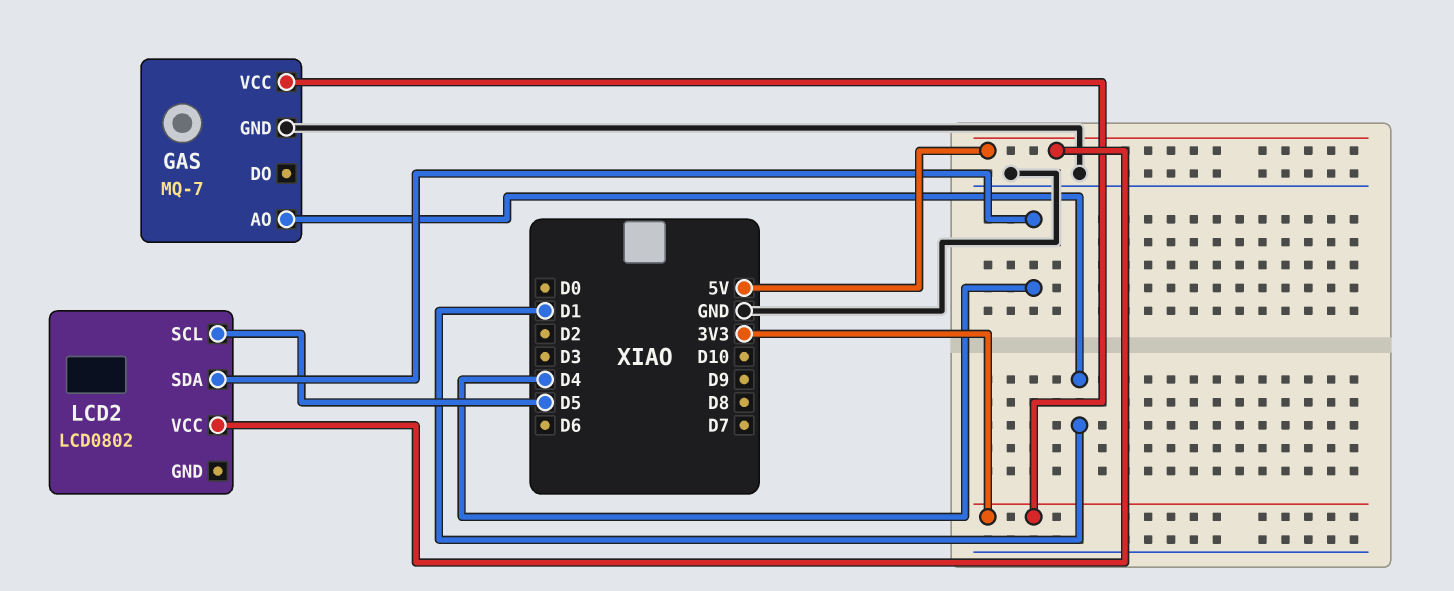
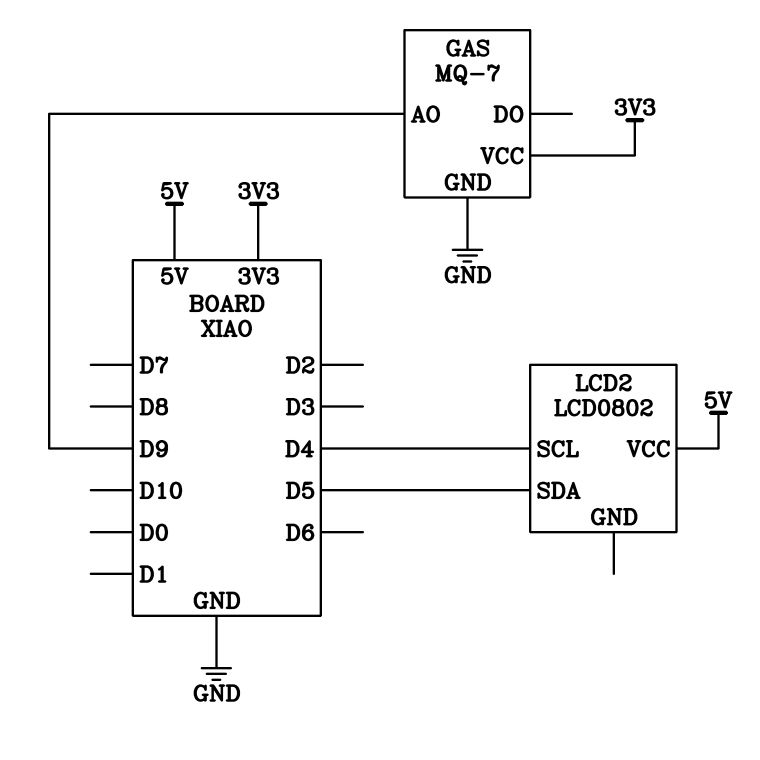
GAS pin AO: D1 -> D9
LCD2 pin SCL: D5 -> D4
LCD2 pin SDA: D4 -> D5

